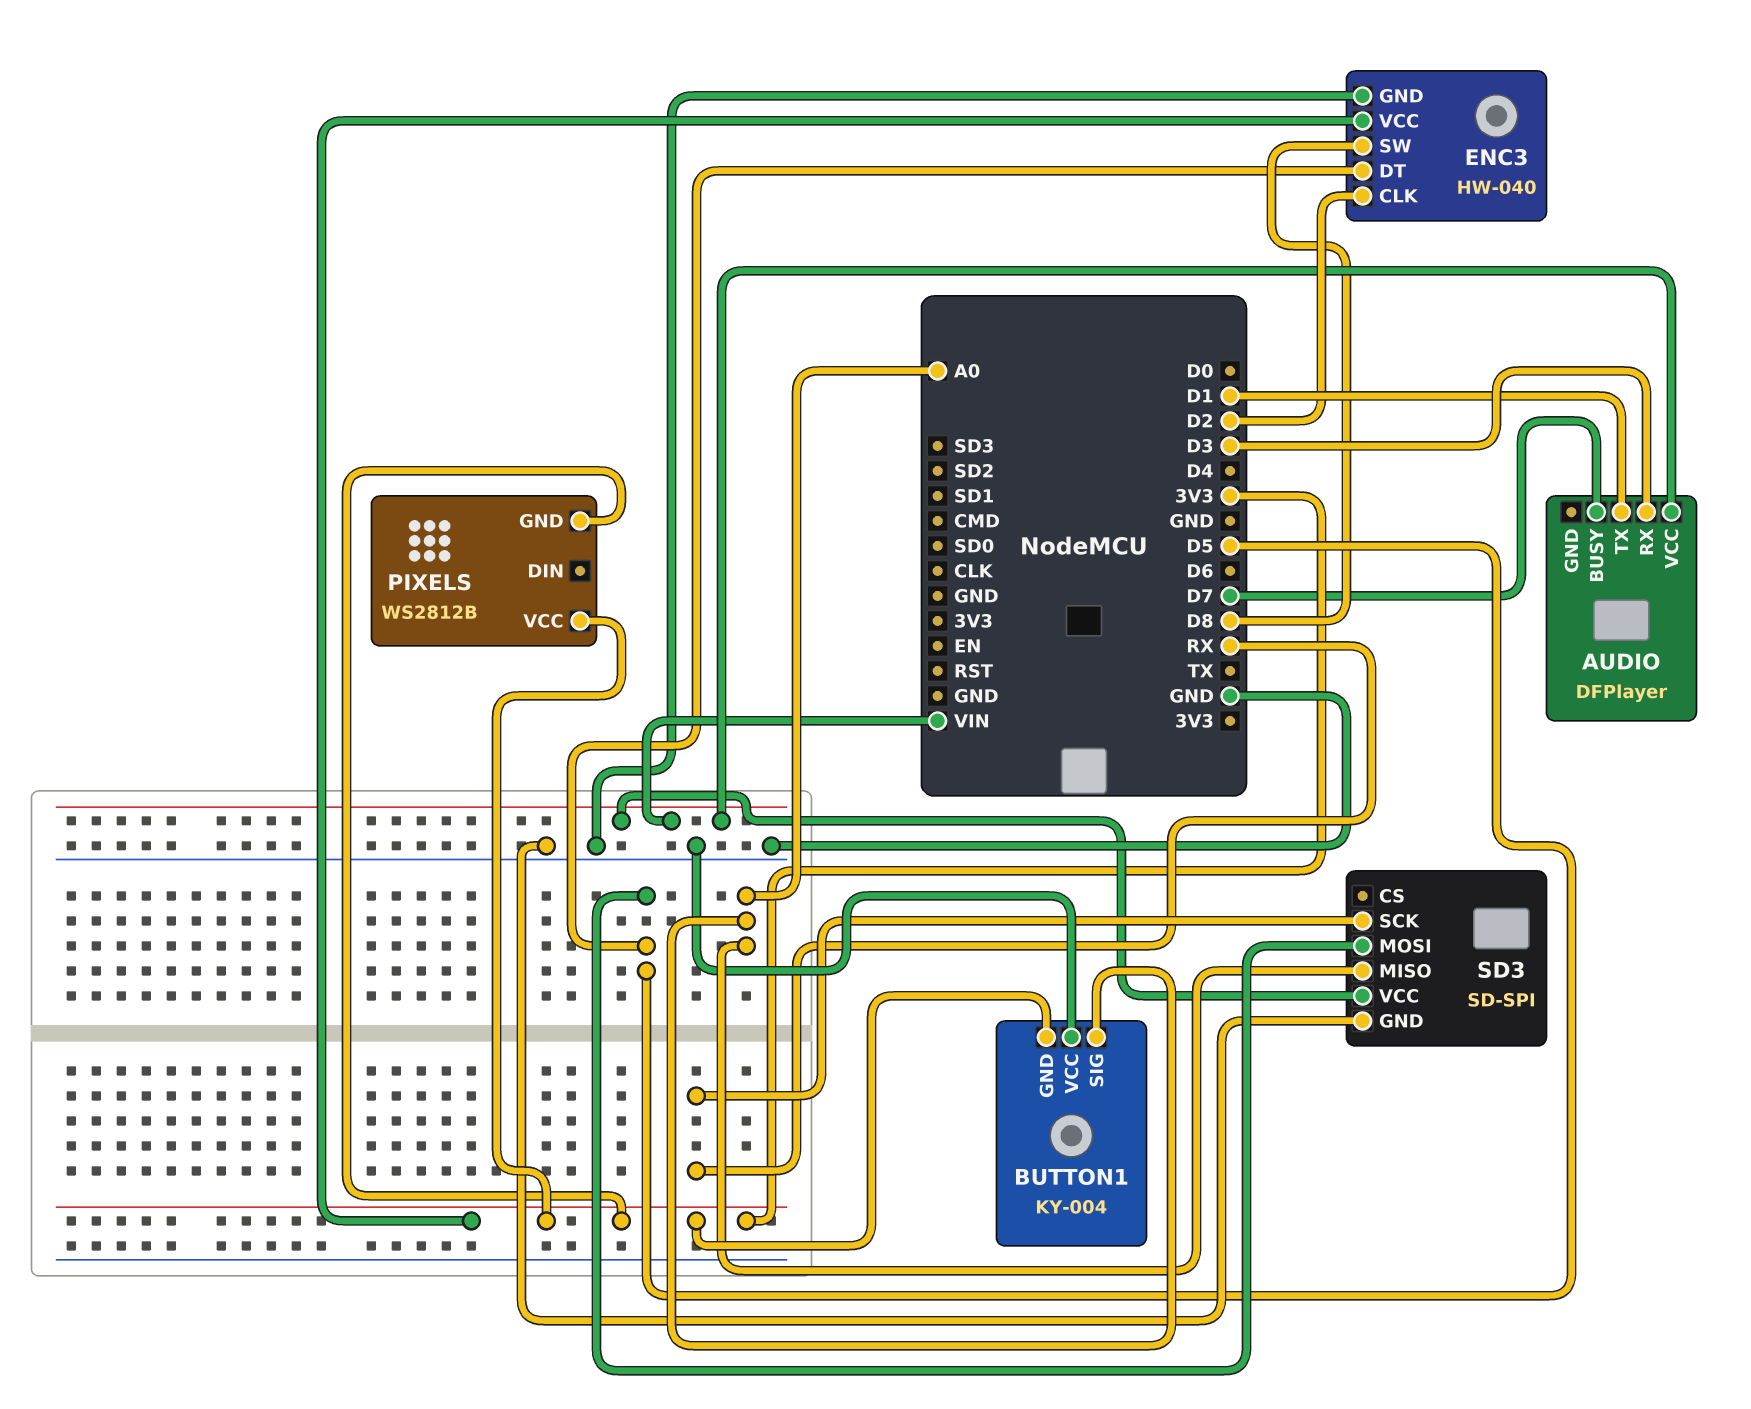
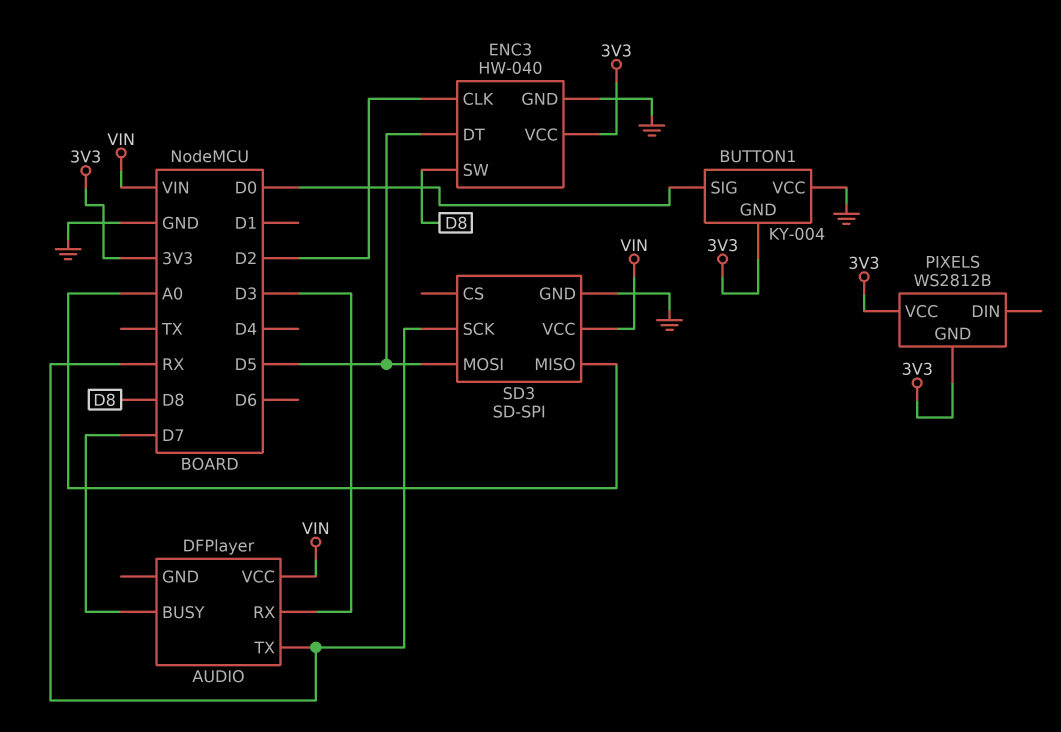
AUDIO pin TX: D1 -> RX
BUTTON1 pin SIG: A0 -> D0

